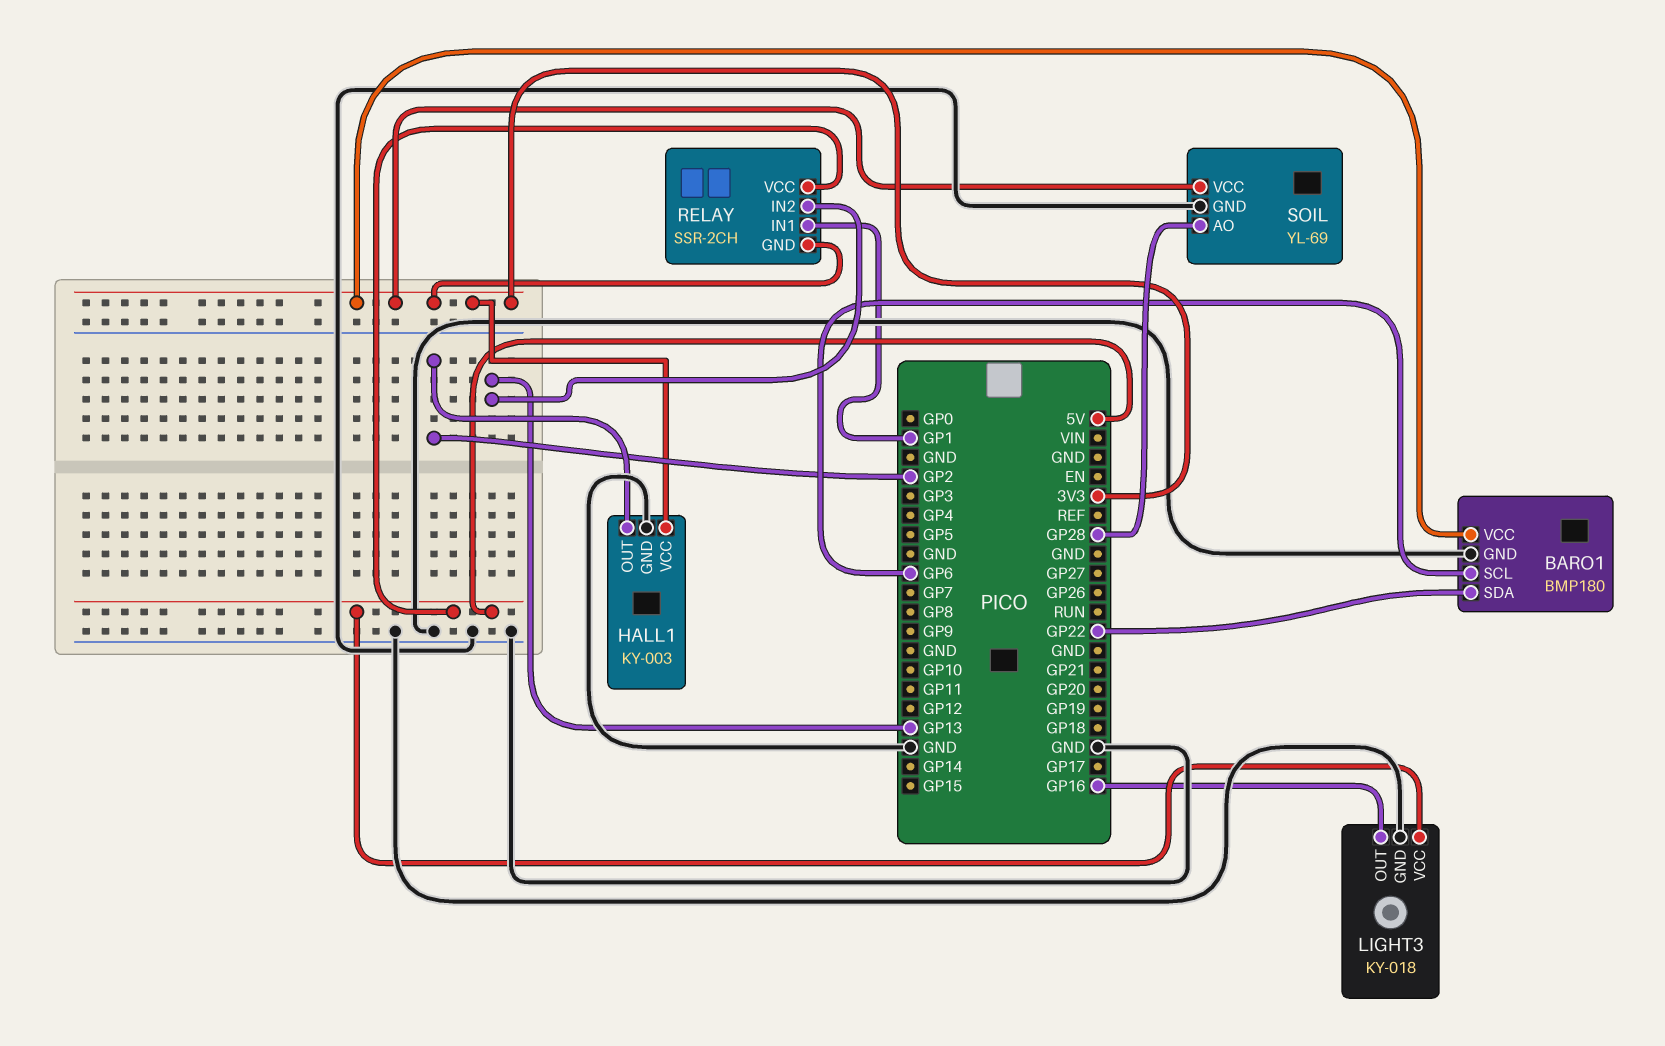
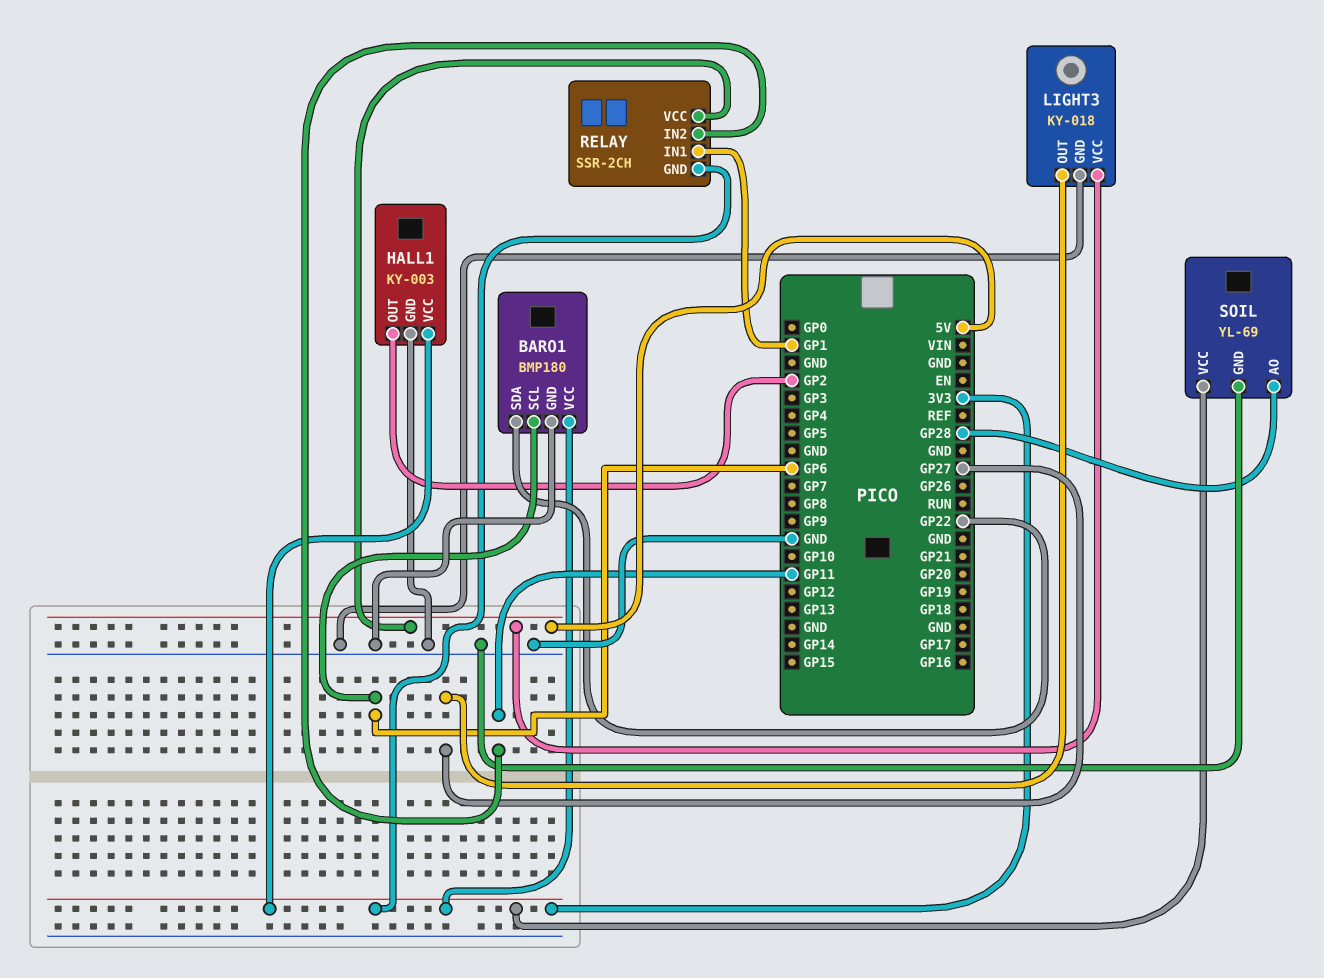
LIGHT3 pin OUT: GP16 -> GP27
RELAY pin IN2: GP13 -> GP11

